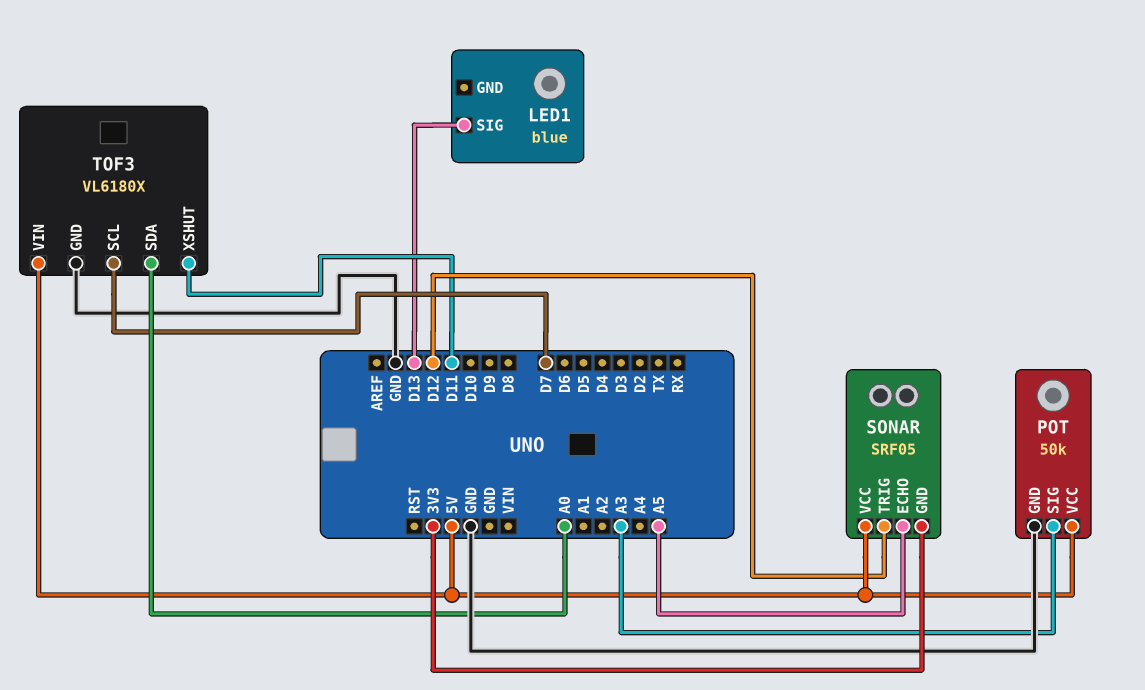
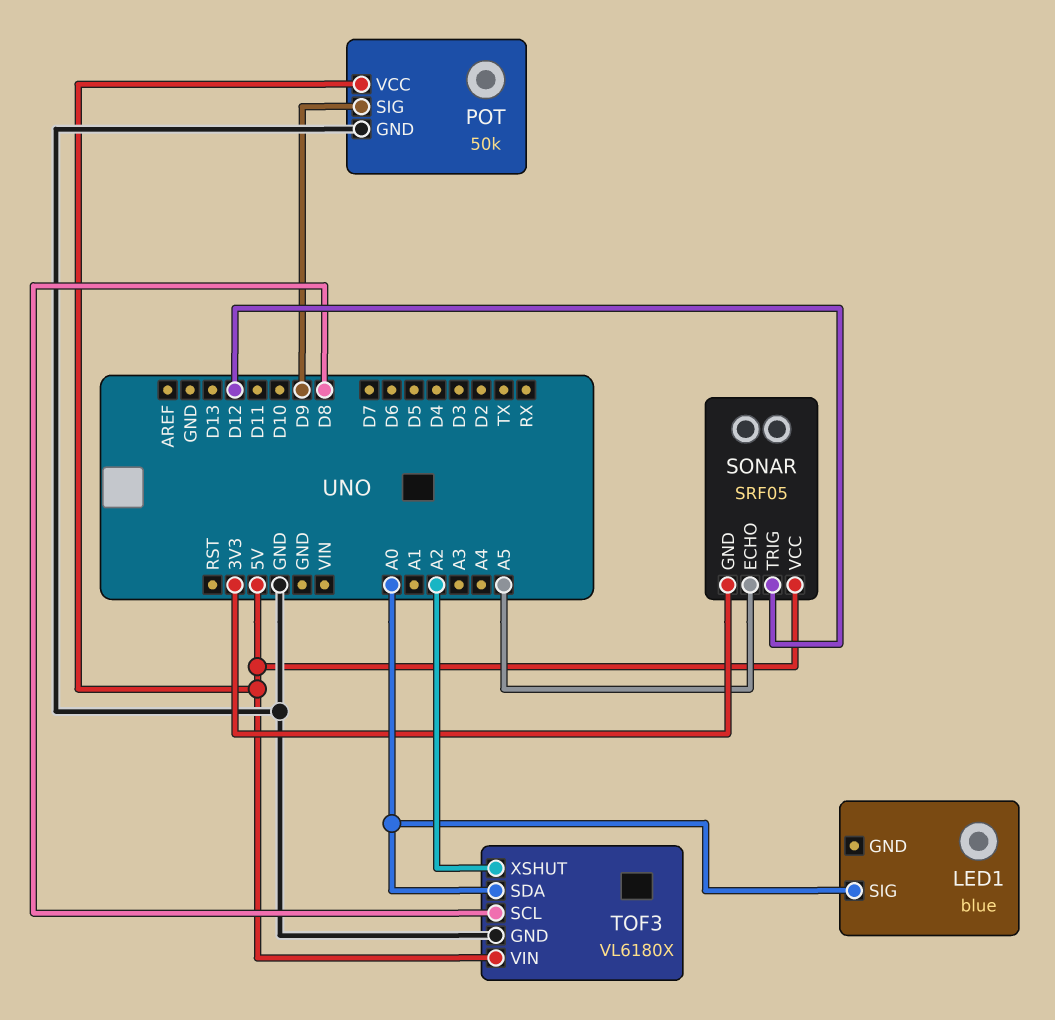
LED1 pin SIG: D13 -> A0
POT pin SIG: A3 -> D9
TOF3 pin SCL: D7 -> D8
TOF3 pin XSHUT: D11 -> A2

